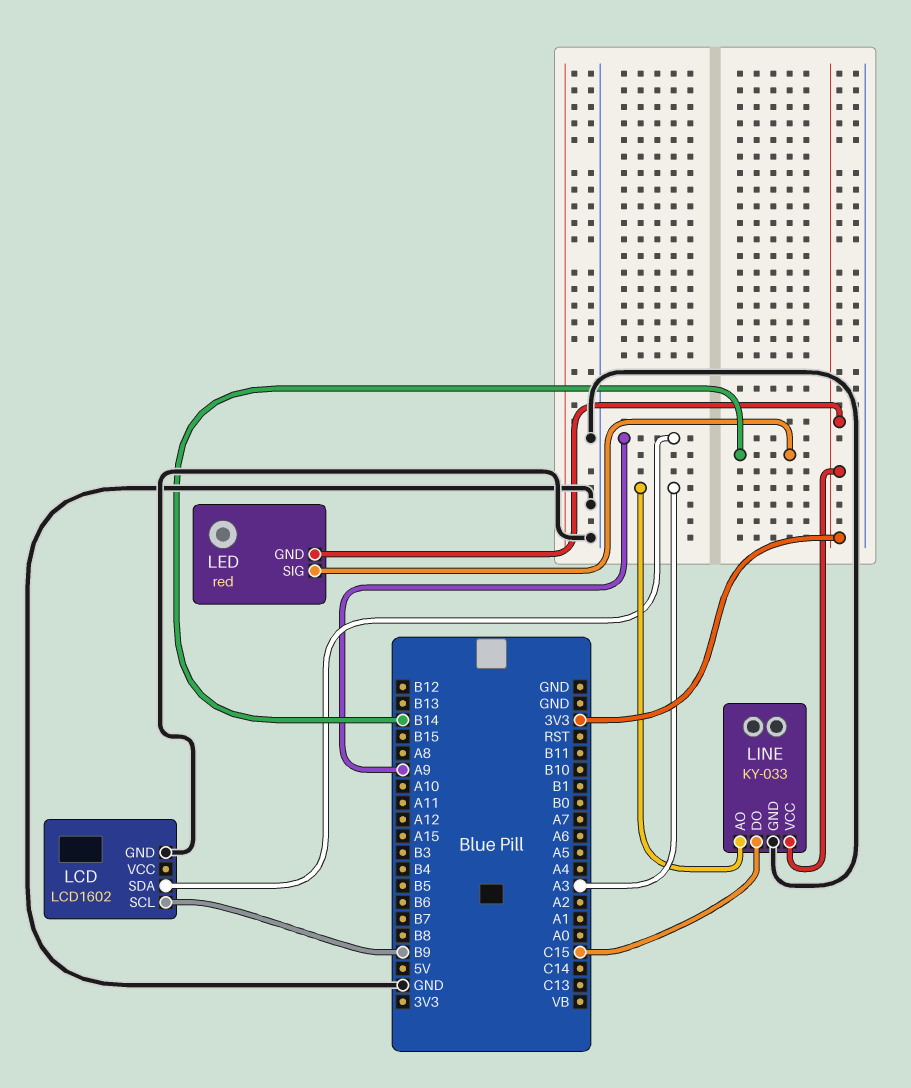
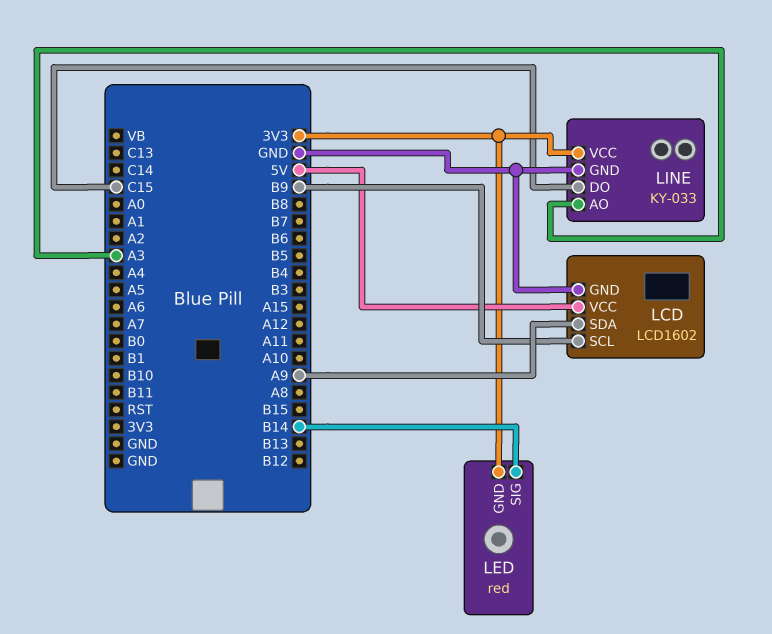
LCD pin VCC: none -> 5V

